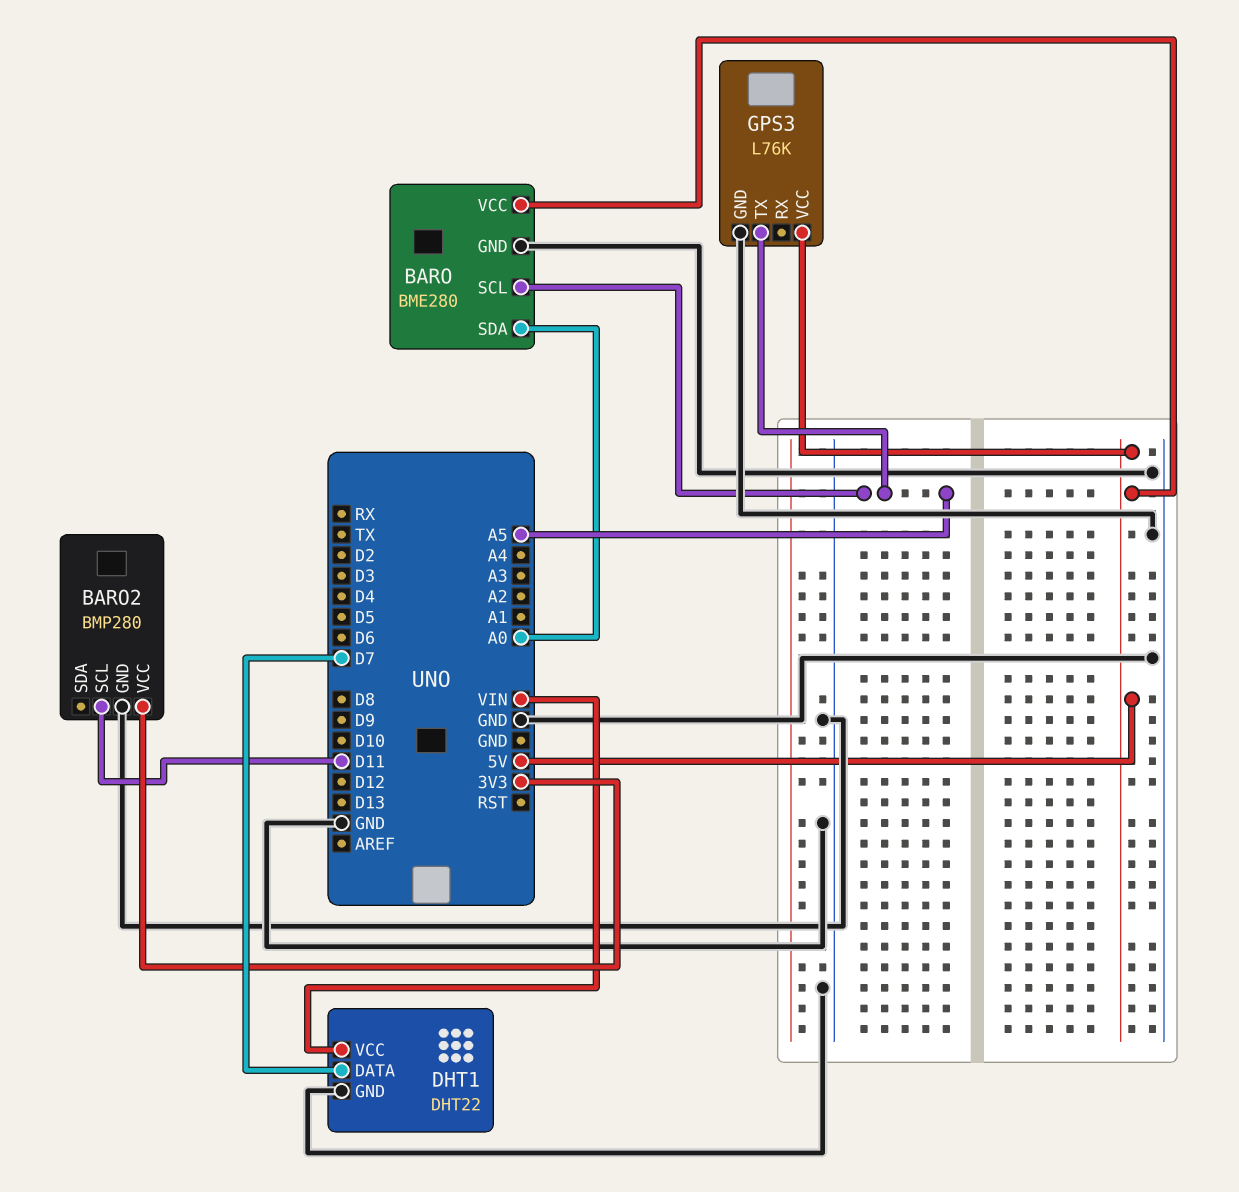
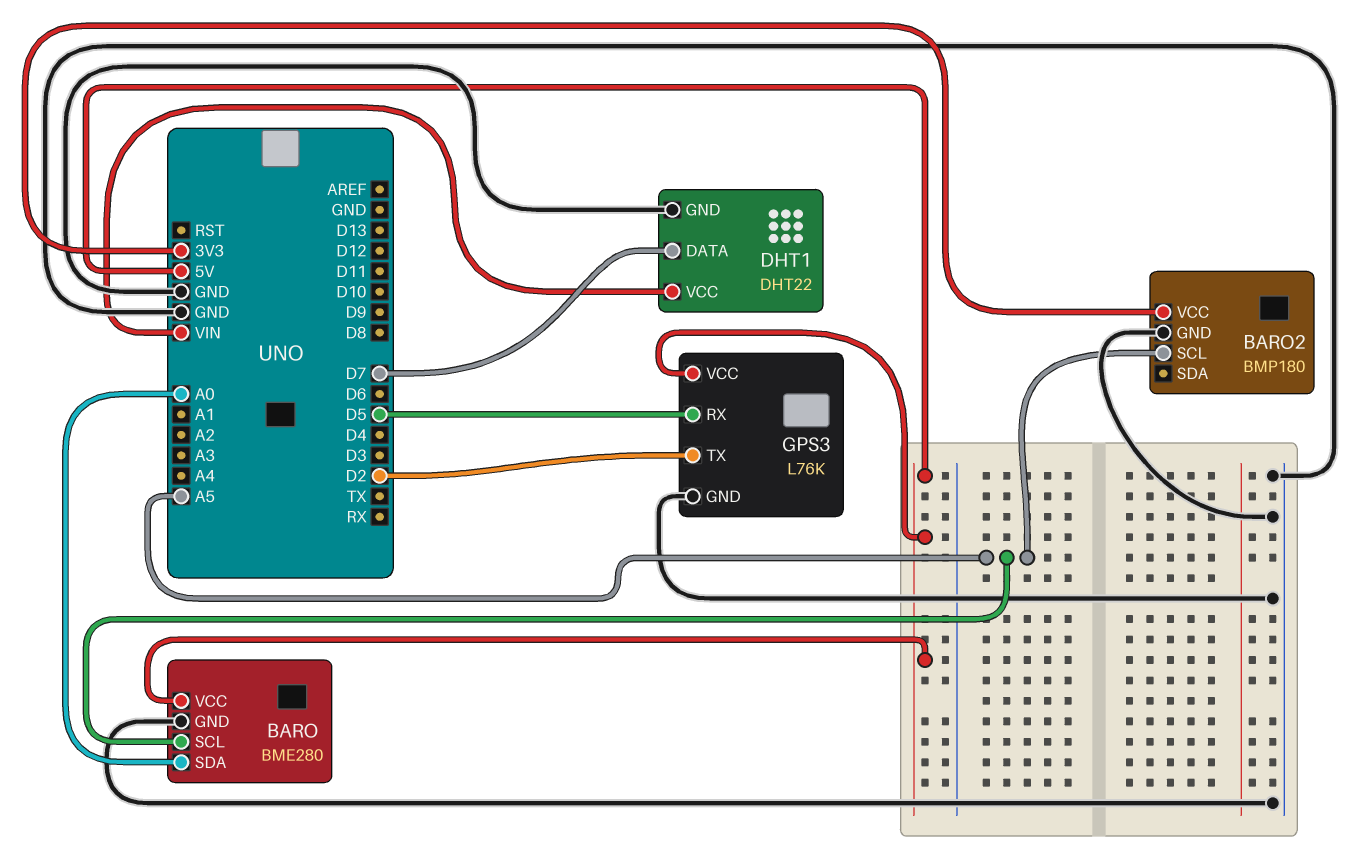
BARO2: BMP280 -> BMP180
BARO2 pin SCL: D11 -> A5
GPS3 pin RX: none -> D5
GPS3 pin TX: A5 -> D2

